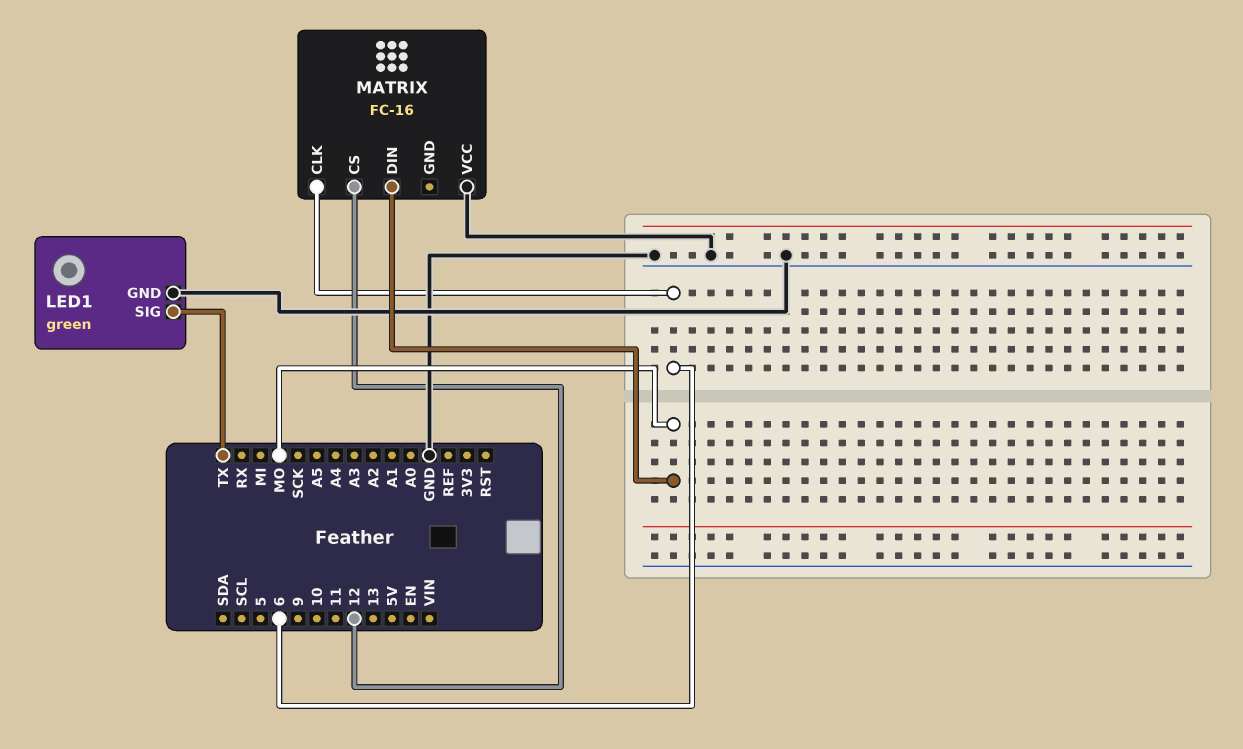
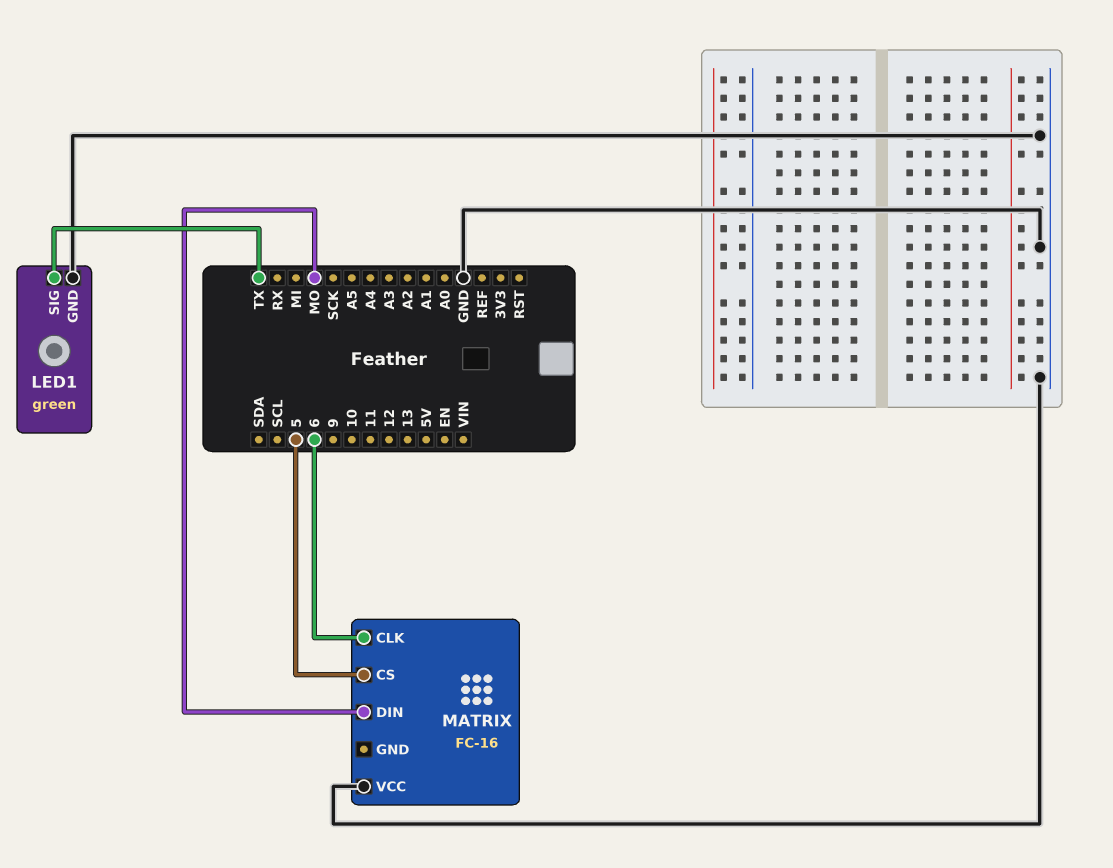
MATRIX pin CS: 12 -> 5

